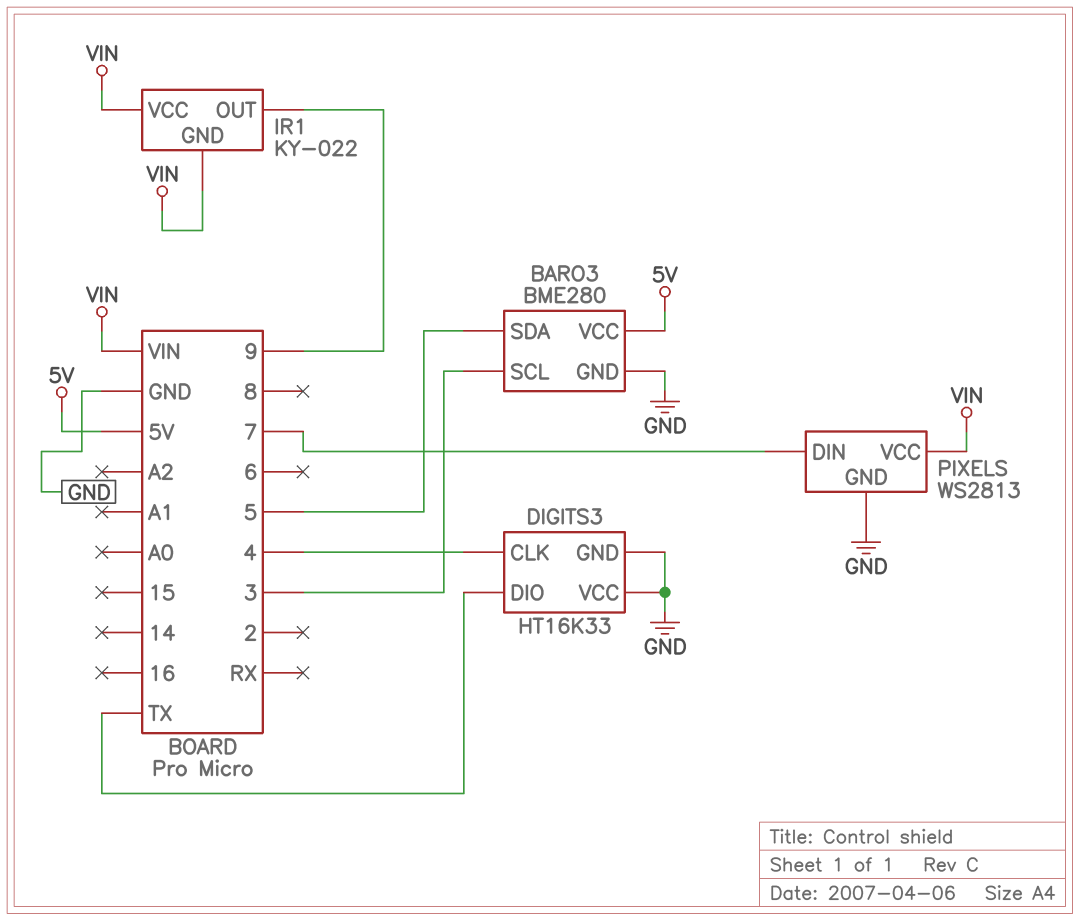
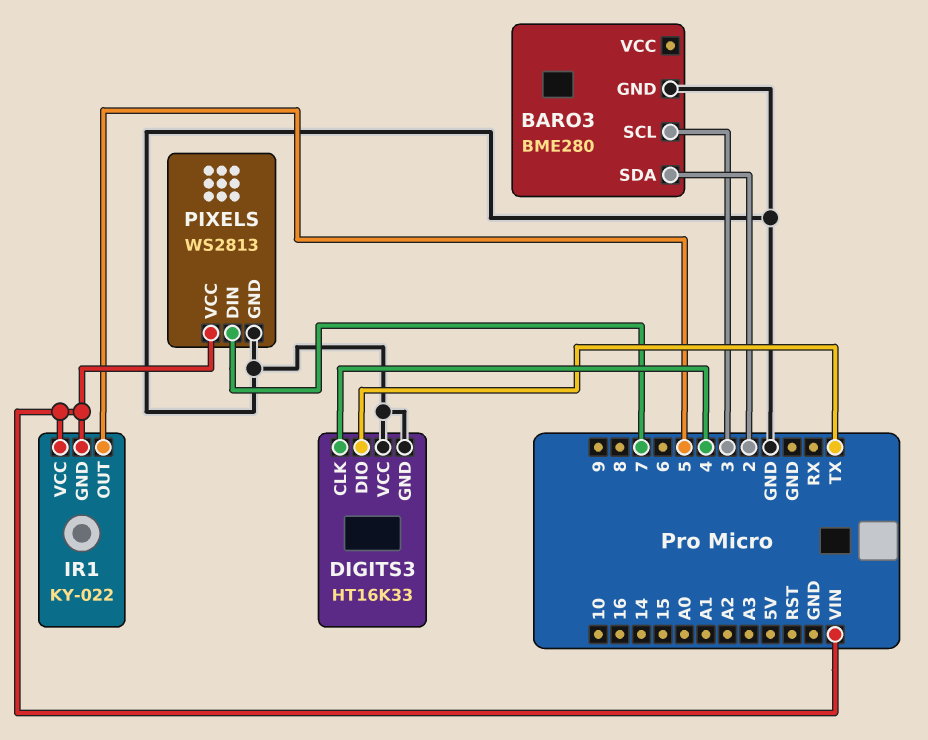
BARO3 pin SDA: 5 -> 2
BARO3 pin VCC: 5V -> none
IR1 pin OUT: 9 -> 5

